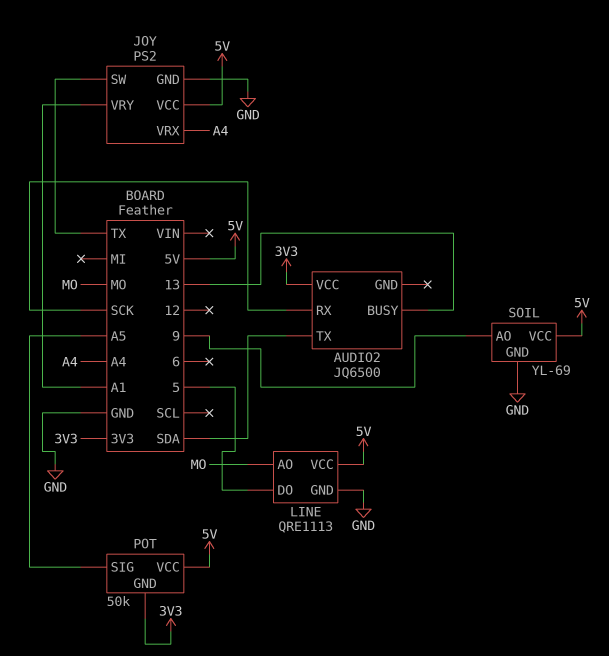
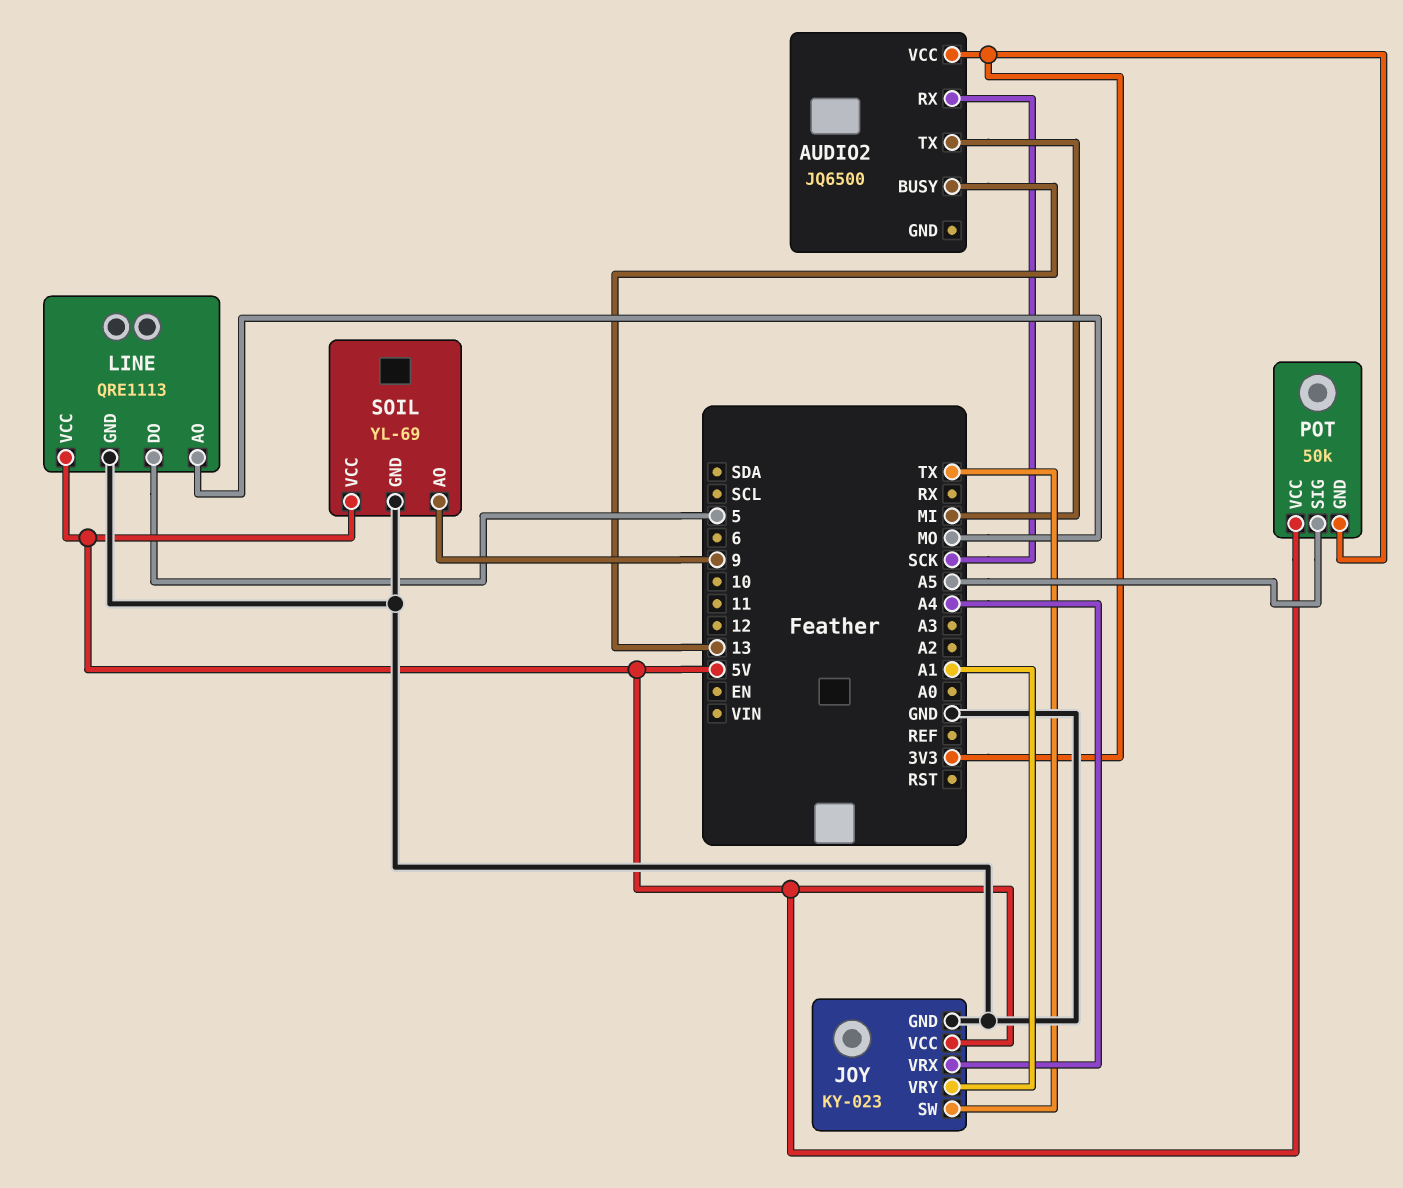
AUDIO2 pin TX: SDA -> MI
JOY: PS2 -> KY-023

